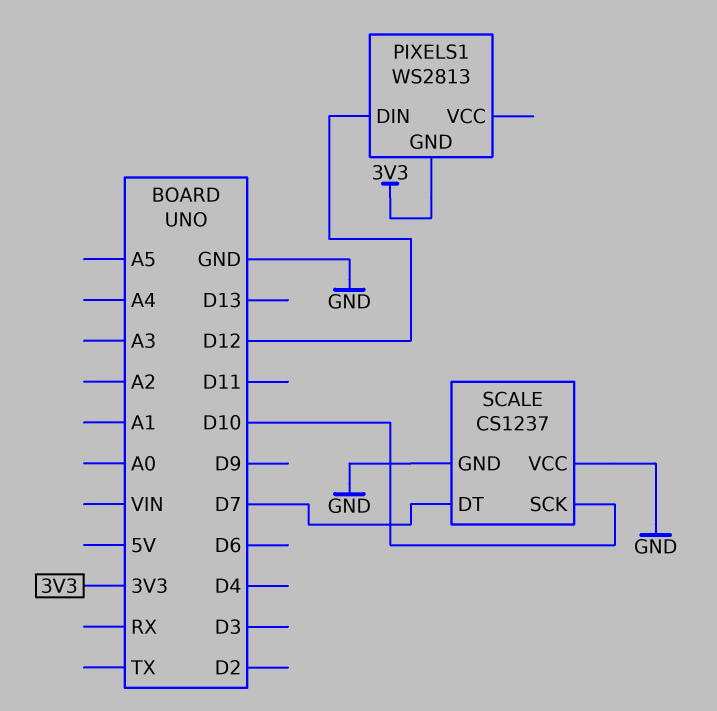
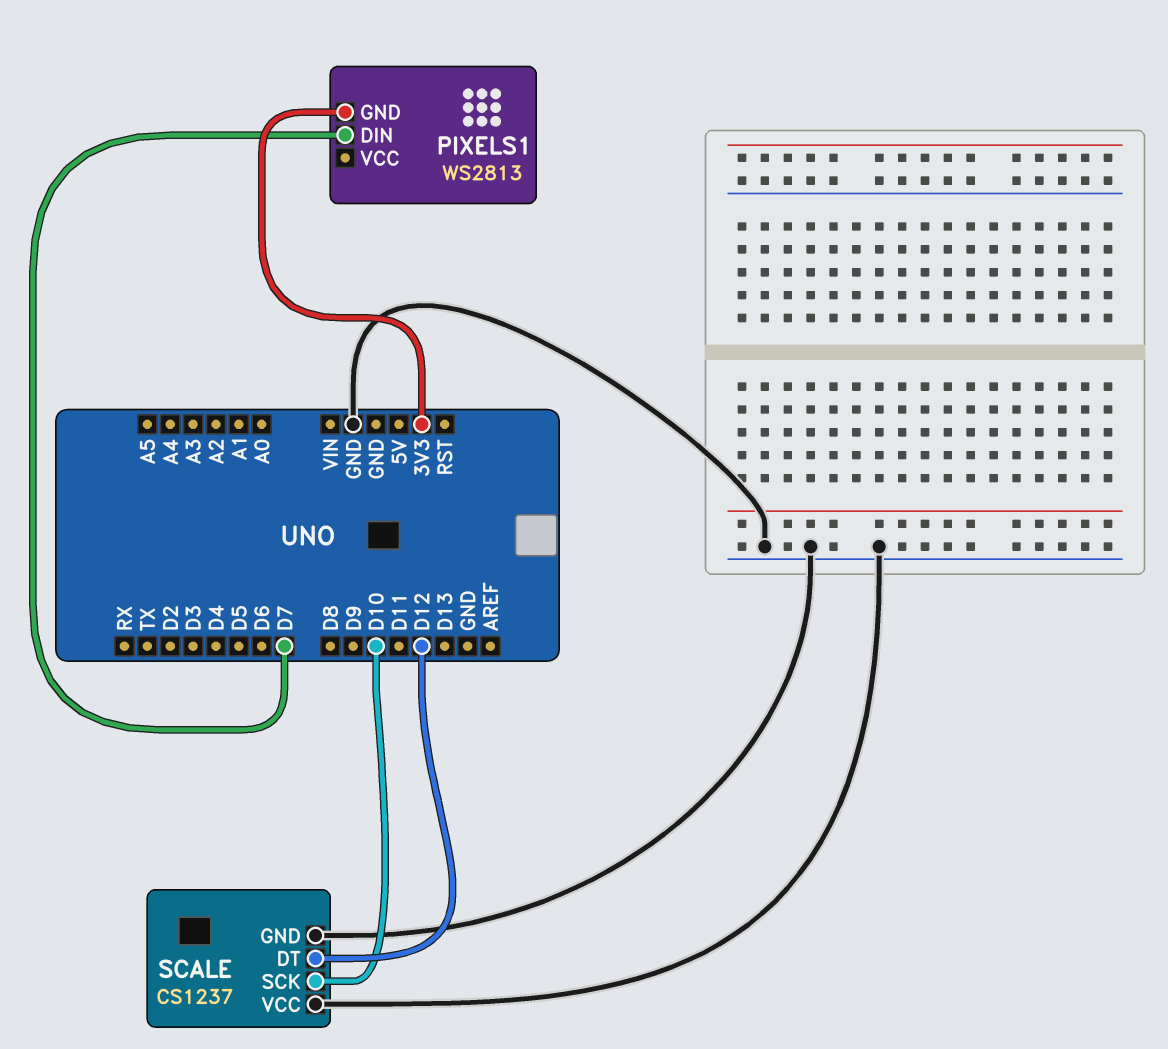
PIXELS1 pin DIN: D12 -> D7
SCALE pin DT: D7 -> D12

